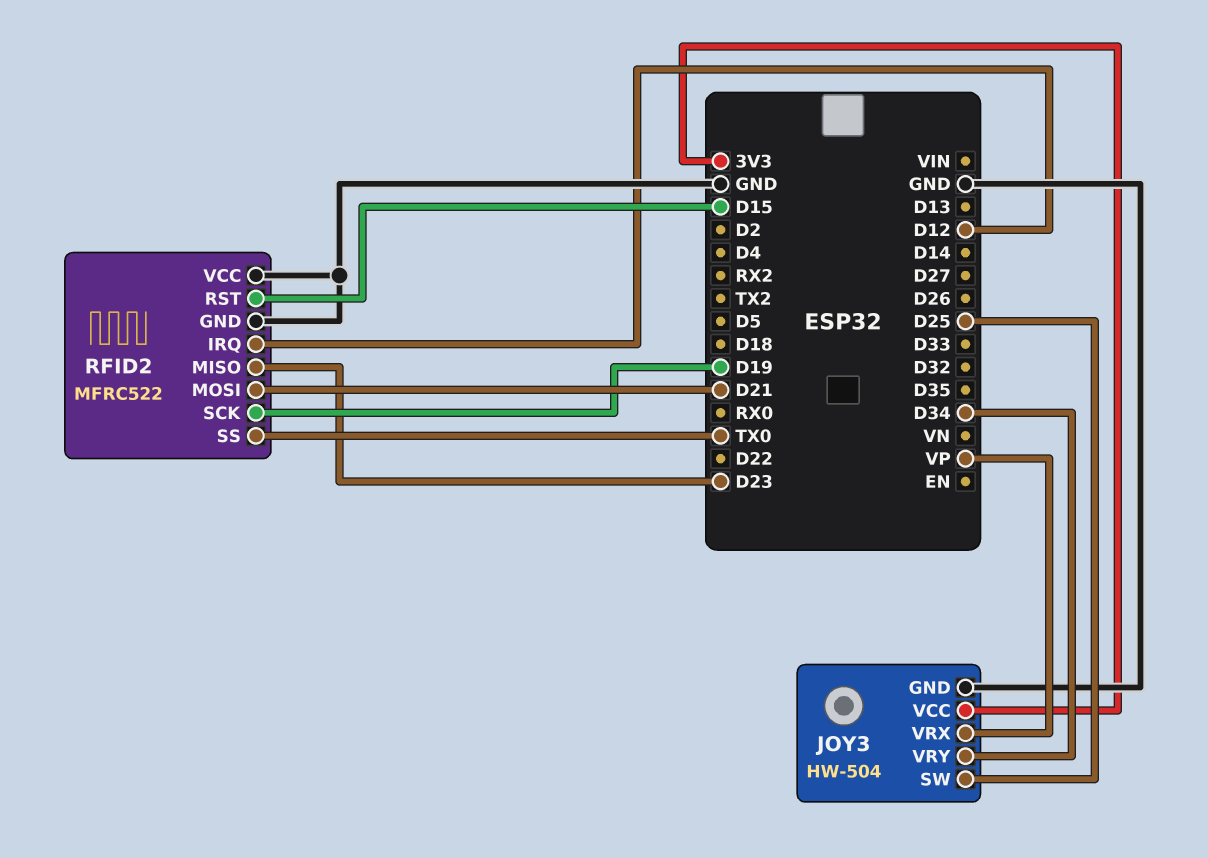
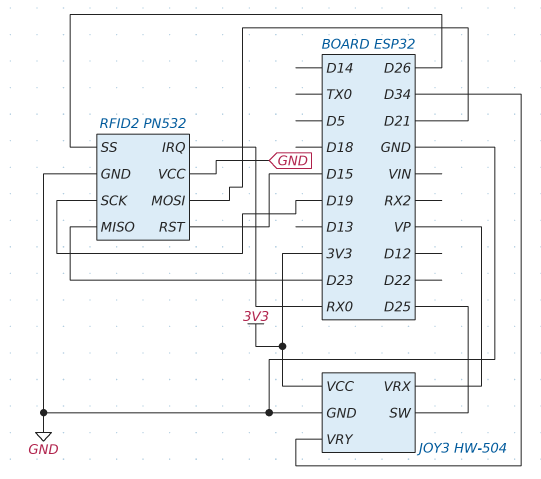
RFID2: MFRC522 -> PN532
RFID2 pin IRQ: D12 -> RX0
RFID2 pin SS: TX0 -> D26

